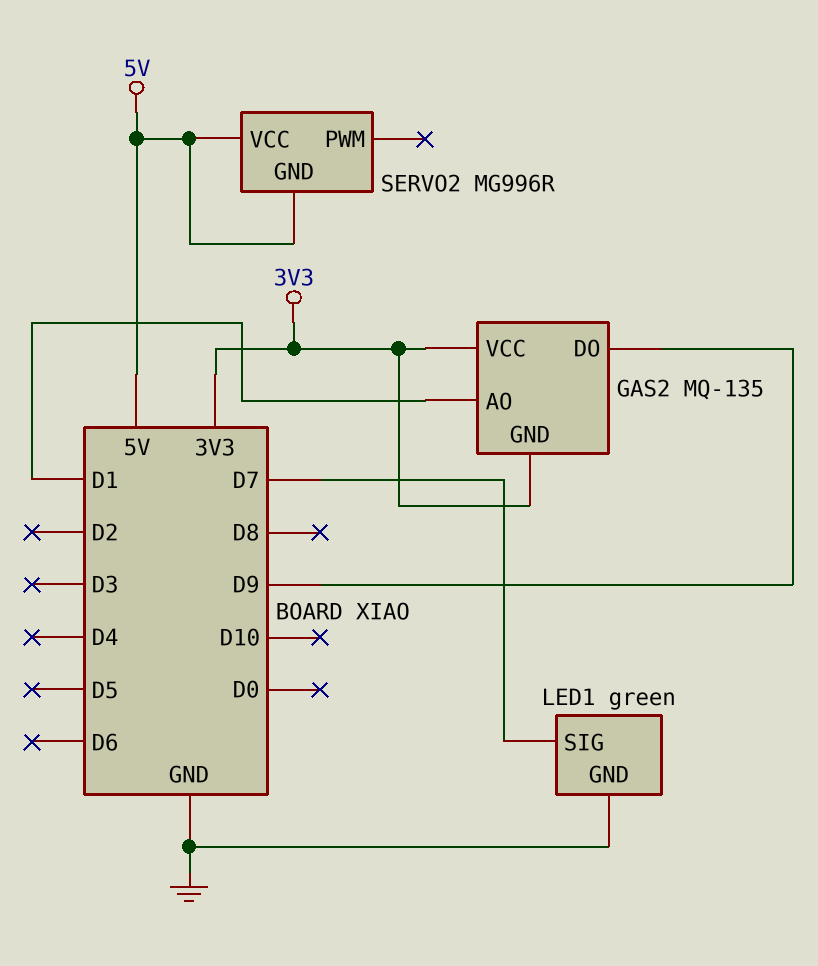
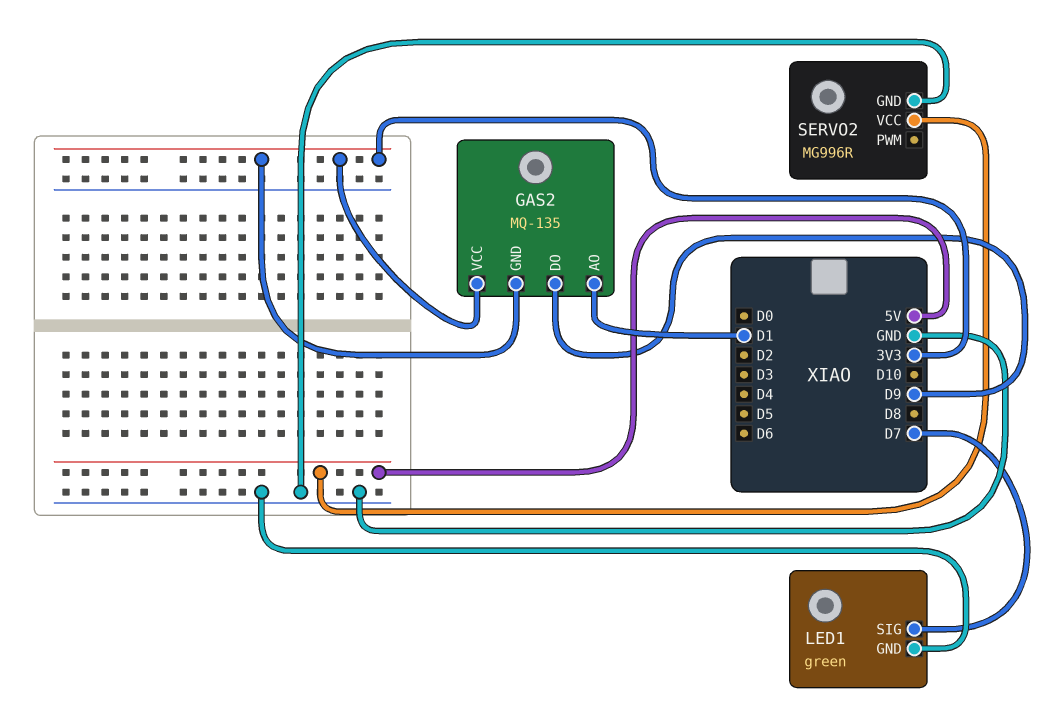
SERVO2 pin GND: 5V -> GND

